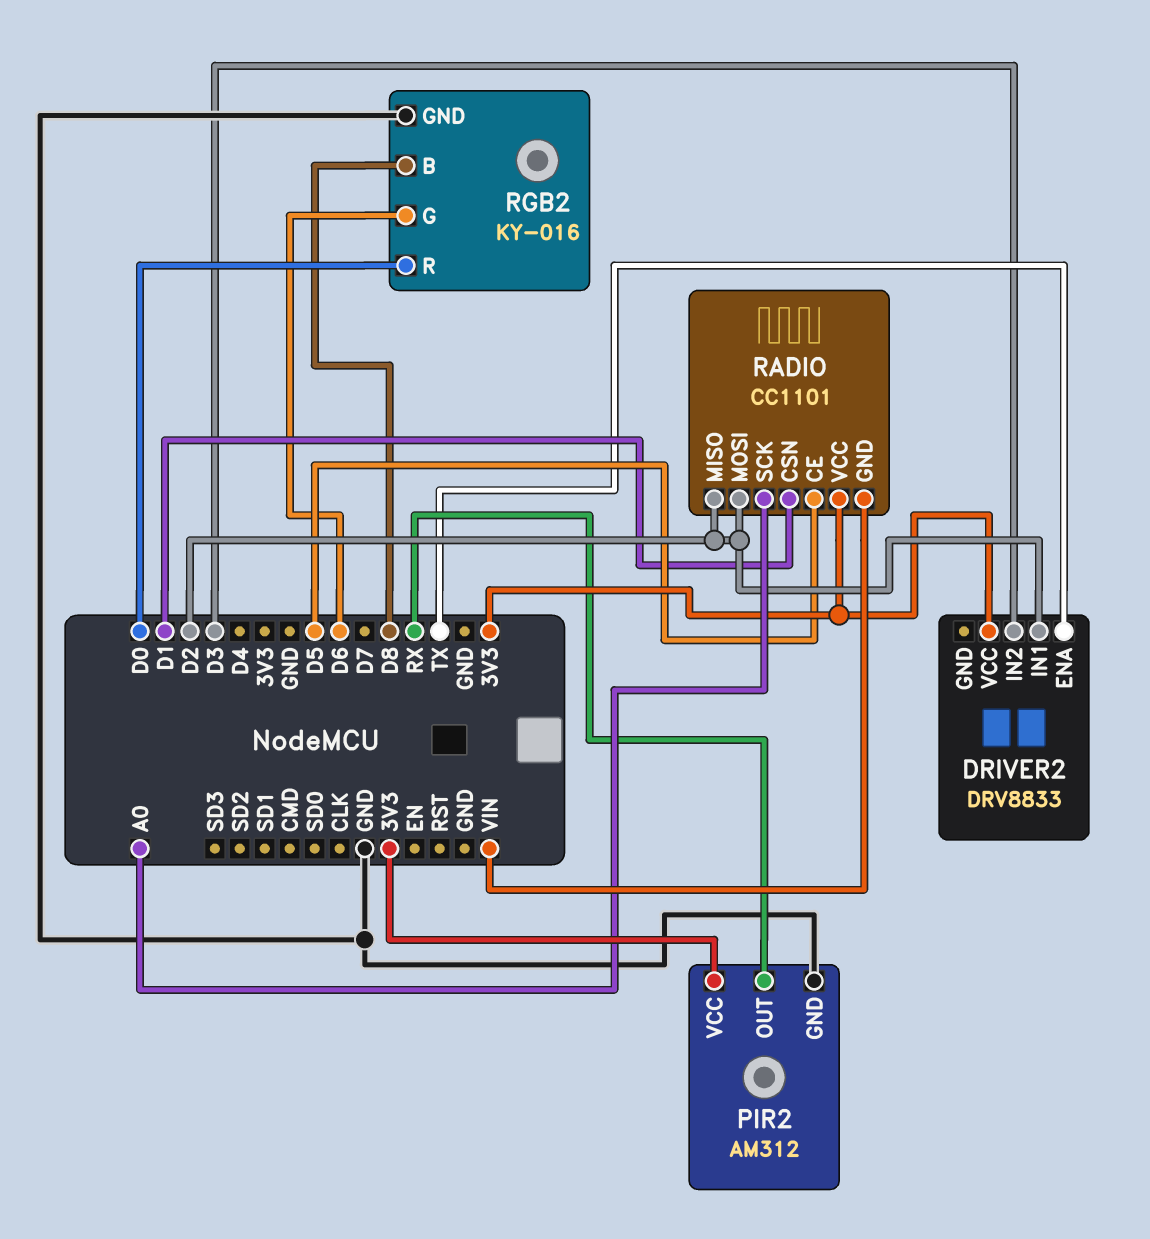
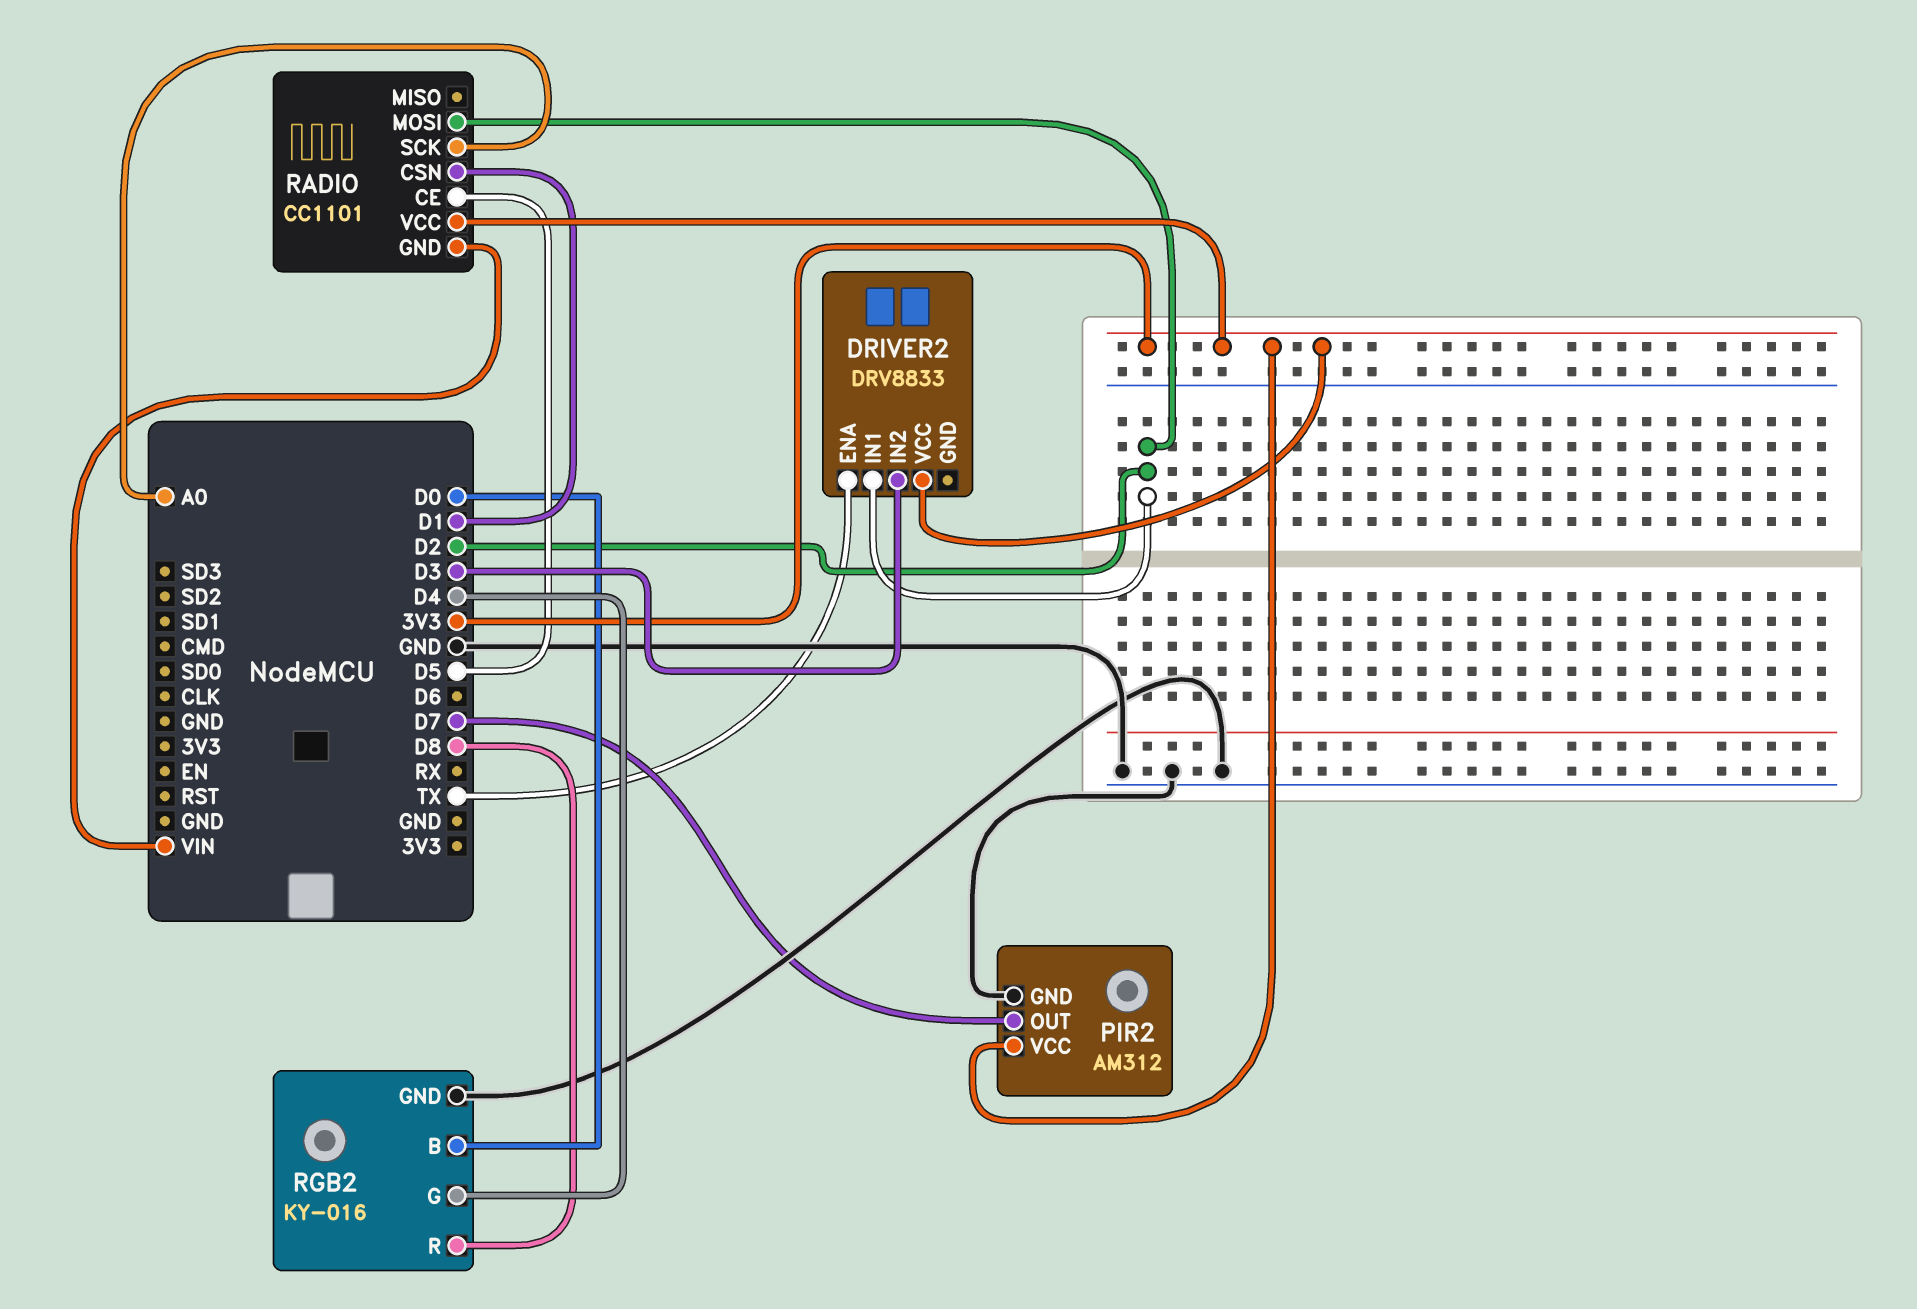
PIR2 pin OUT: RX -> D7
RADIO pin MISO: D2 -> none
RGB2 pin B: D8 -> D0
RGB2 pin G: D6 -> D4
RGB2 pin R: D0 -> D8

